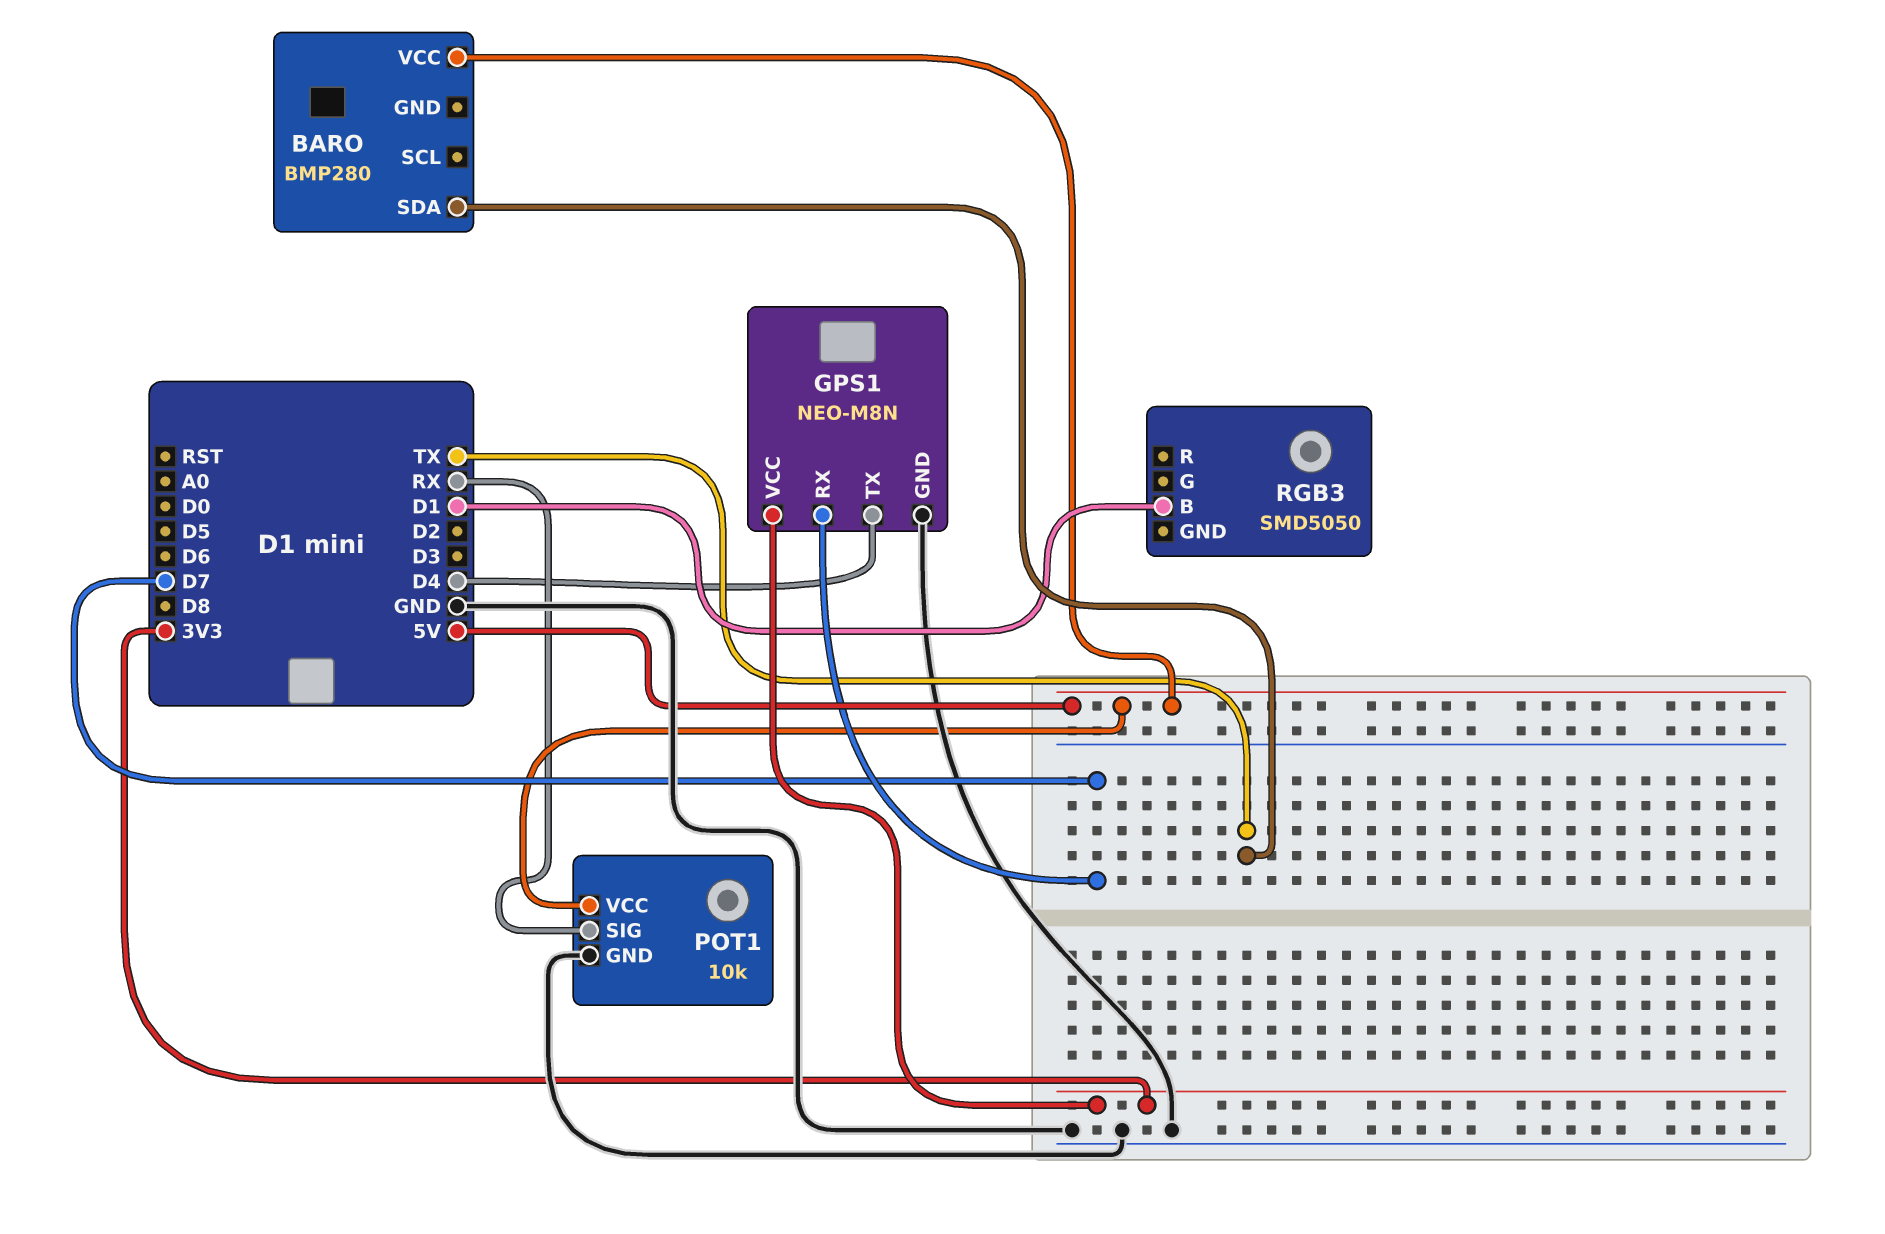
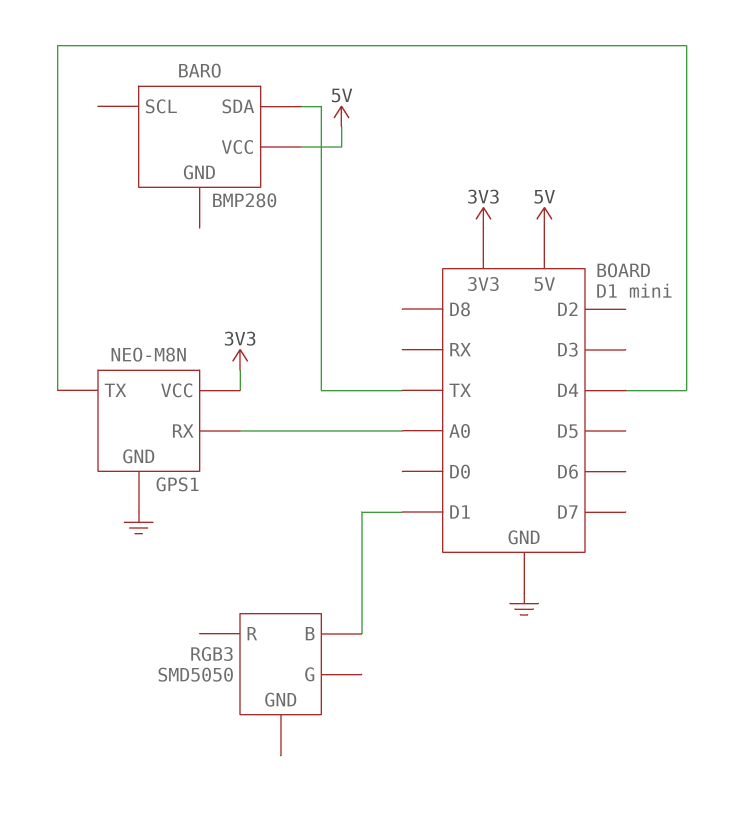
GPS1 pin RX: D7 -> A0
POT1: 10k -> none
POT1 pin GND: GND -> none
POT1 pin SIG: RX -> none
POT1 pin VCC: 5V -> none

